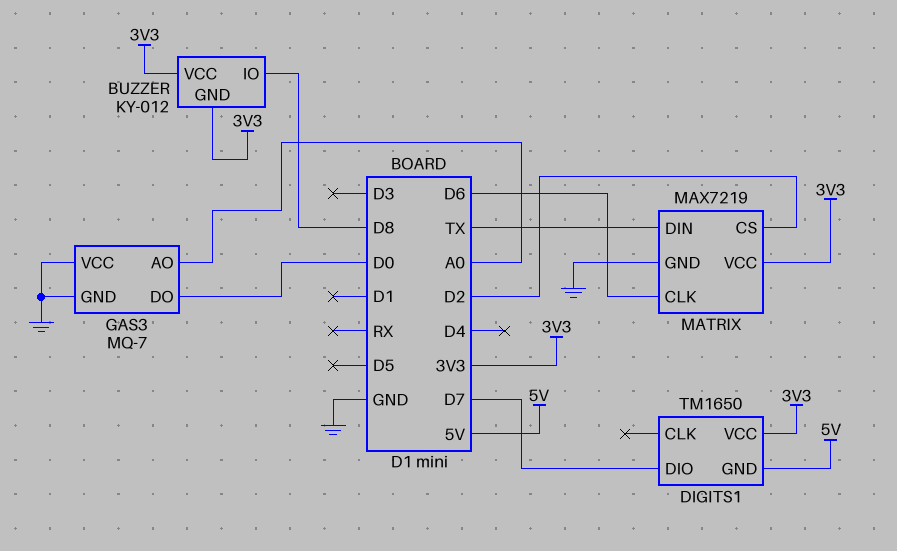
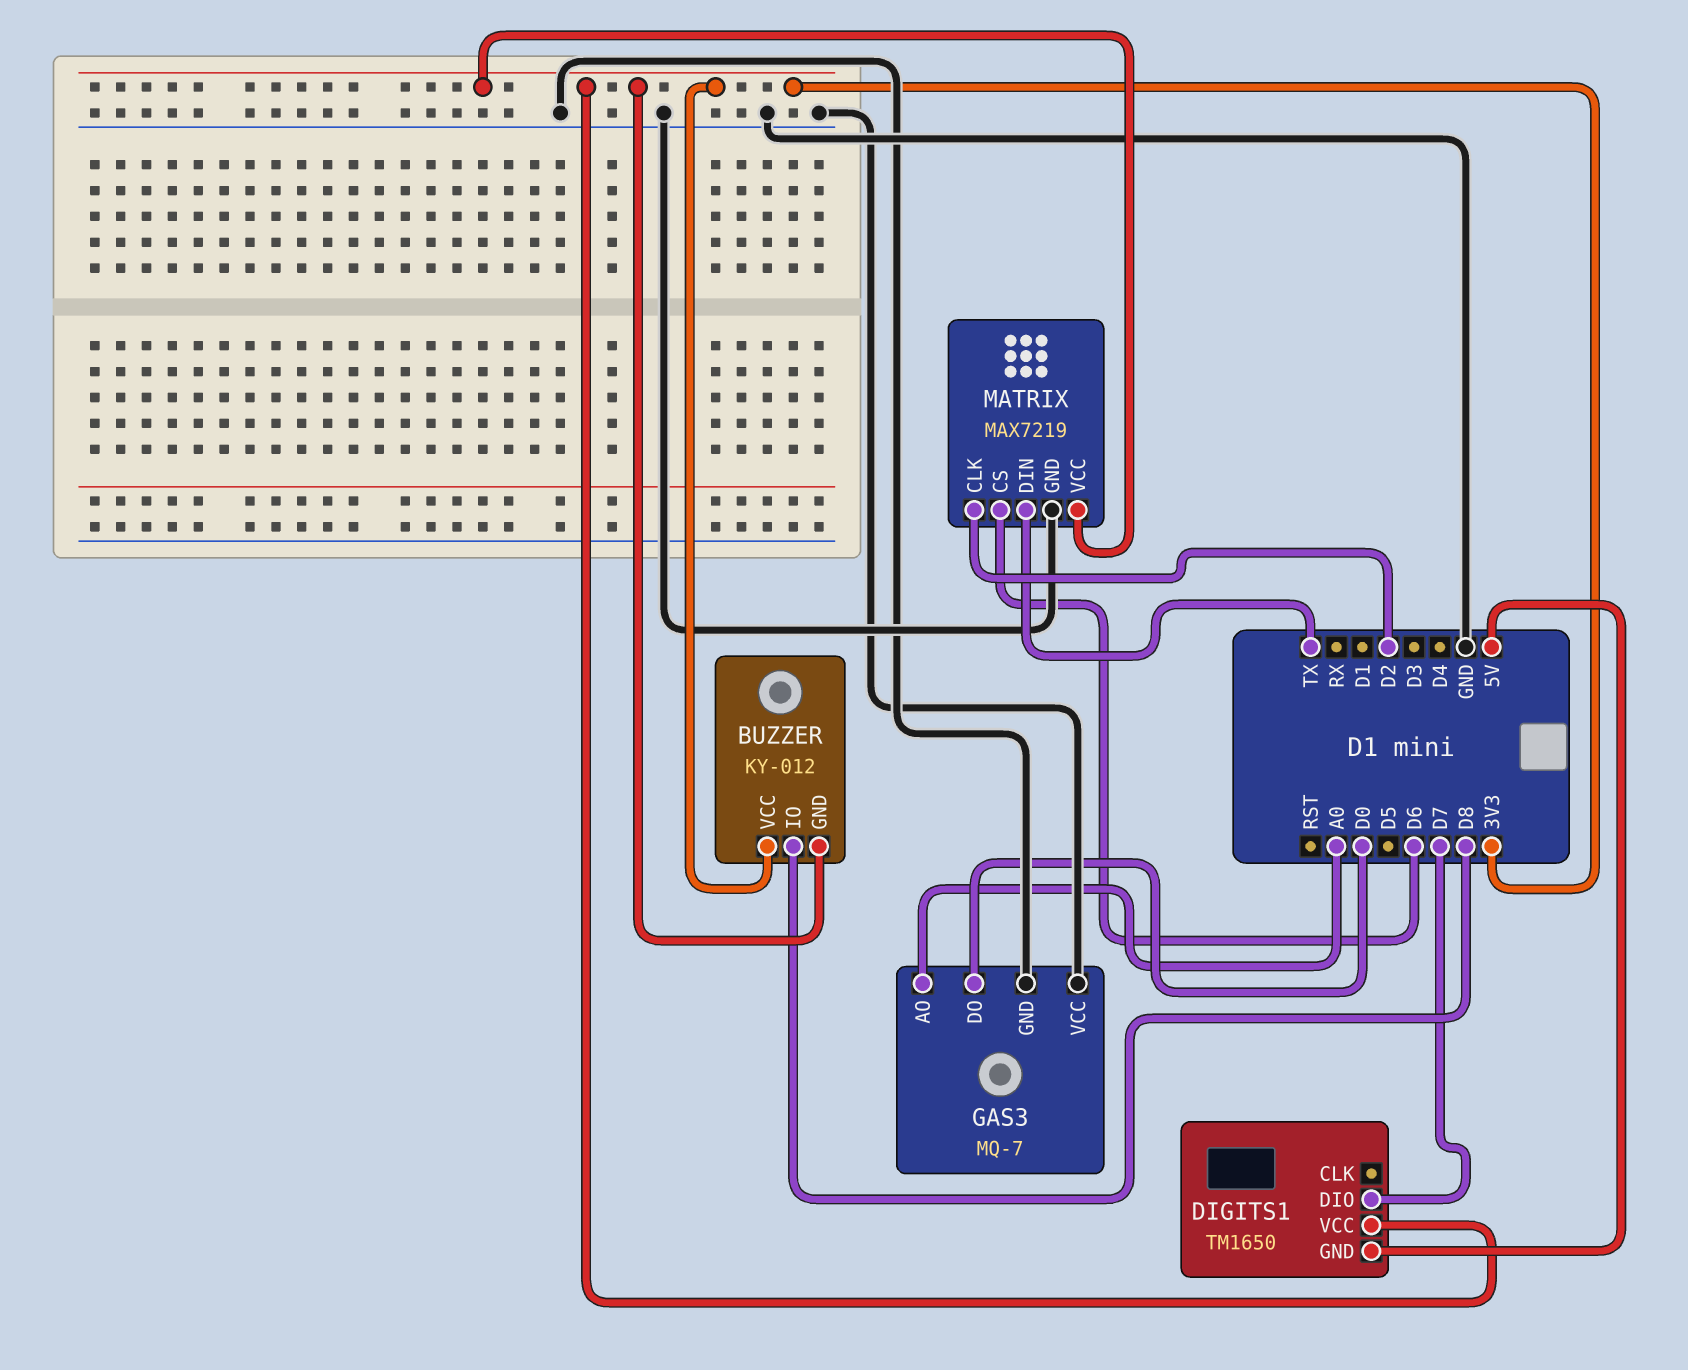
MATRIX pin CLK: D6 -> D2
MATRIX pin CS: D2 -> D6

